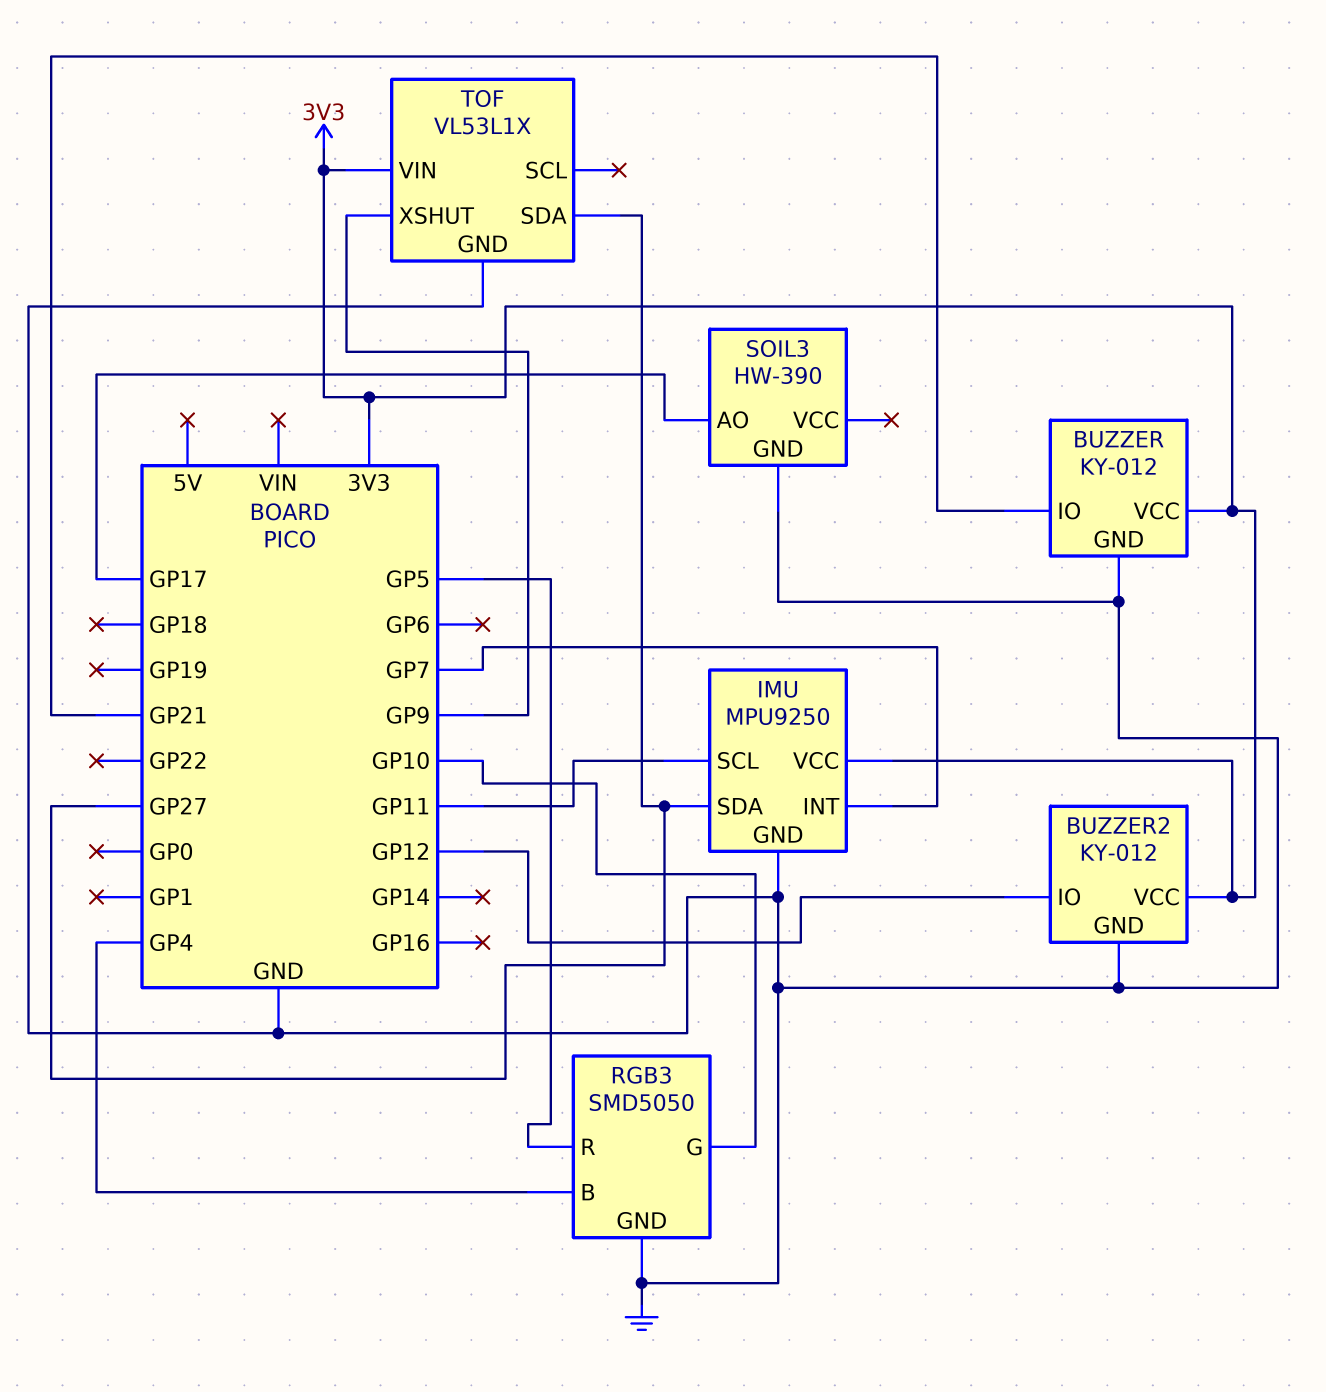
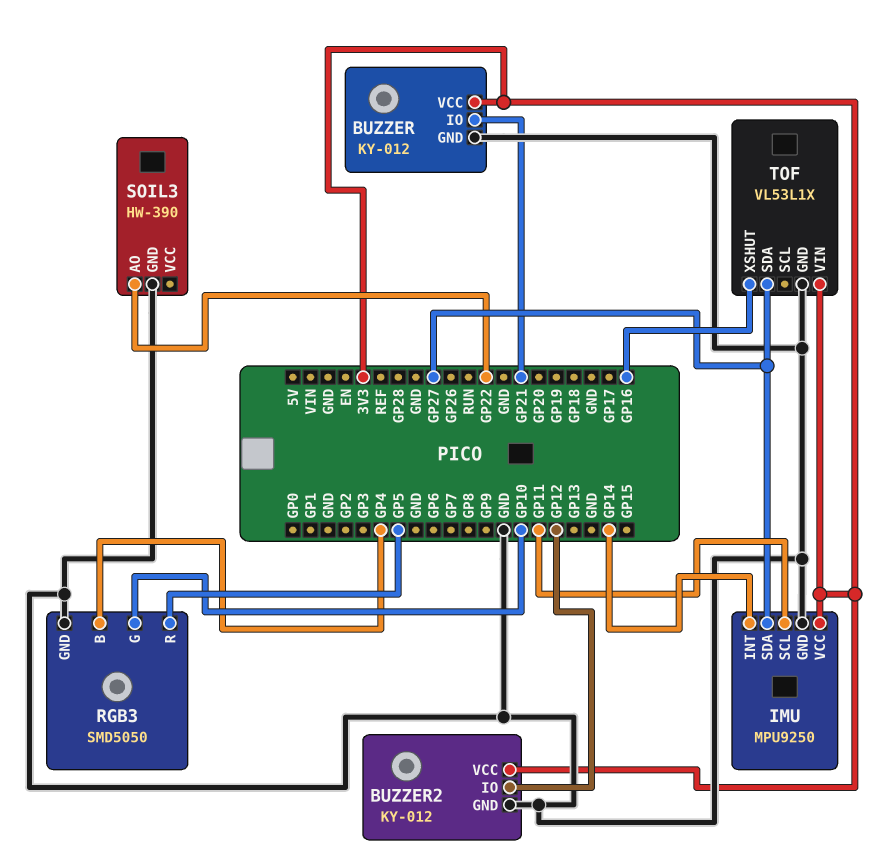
IMU pin INT: GP7 -> GP14
SOIL3 pin AO: GP17 -> GP22
TOF pin XSHUT: GP9 -> GP16

